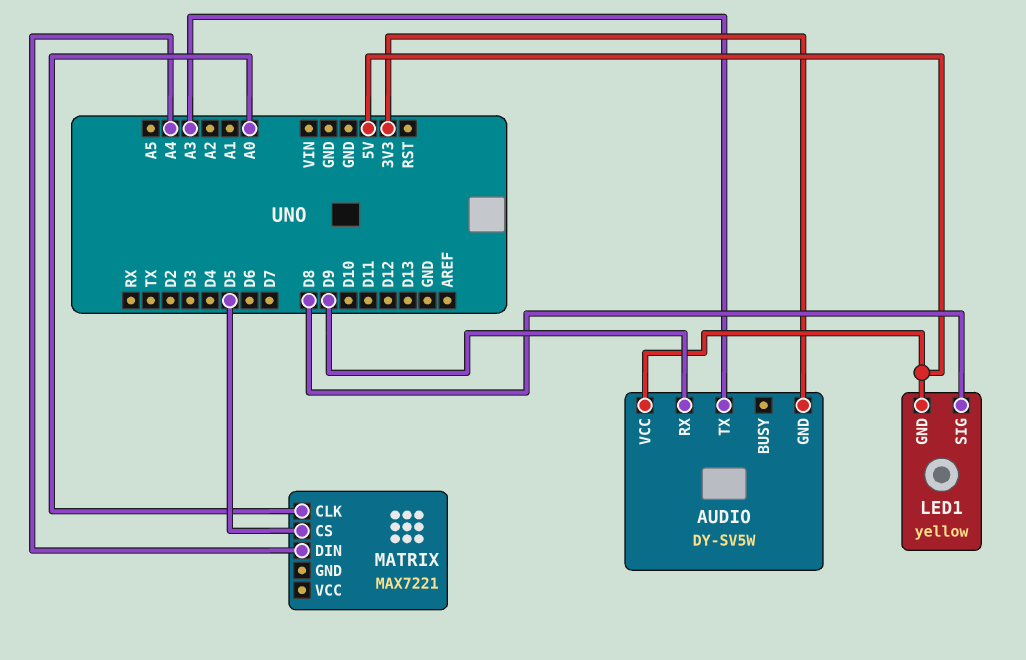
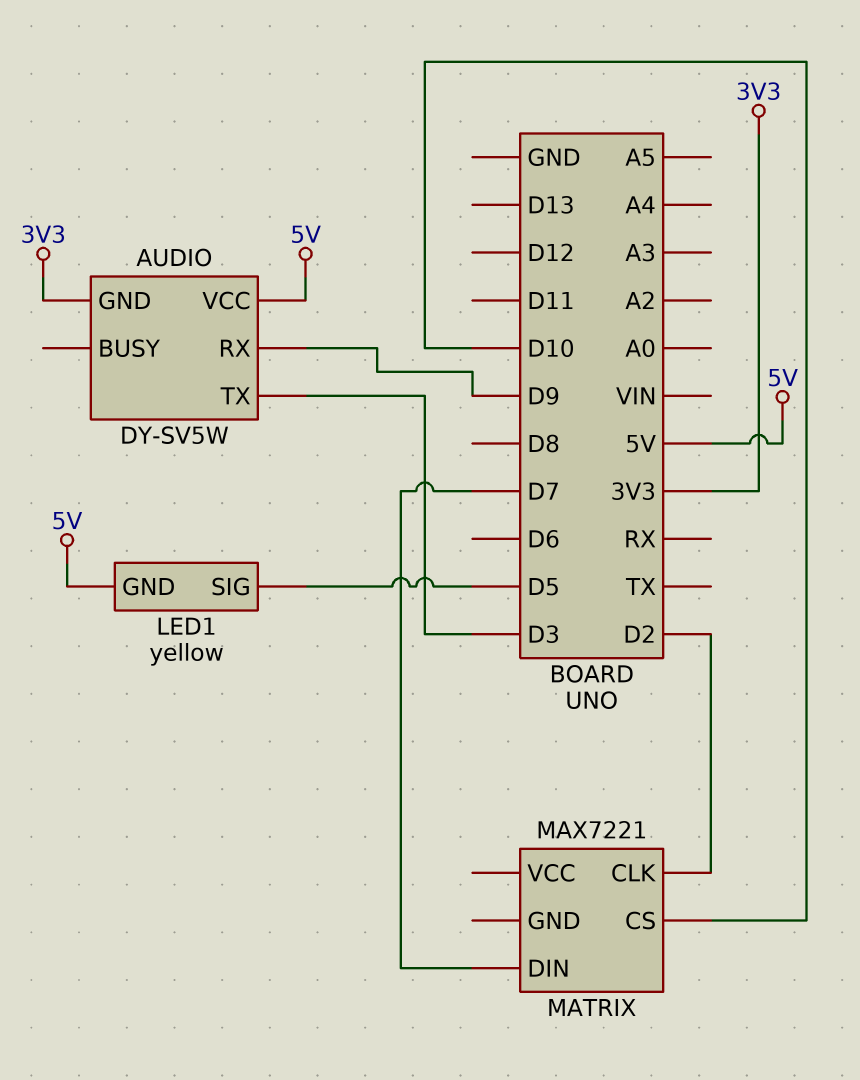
AUDIO pin TX: A3 -> D3
LED1 pin SIG: D8 -> D5
MATRIX pin CLK: A0 -> D2
MATRIX pin CS: D5 -> D10
MATRIX pin DIN: A4 -> D7

